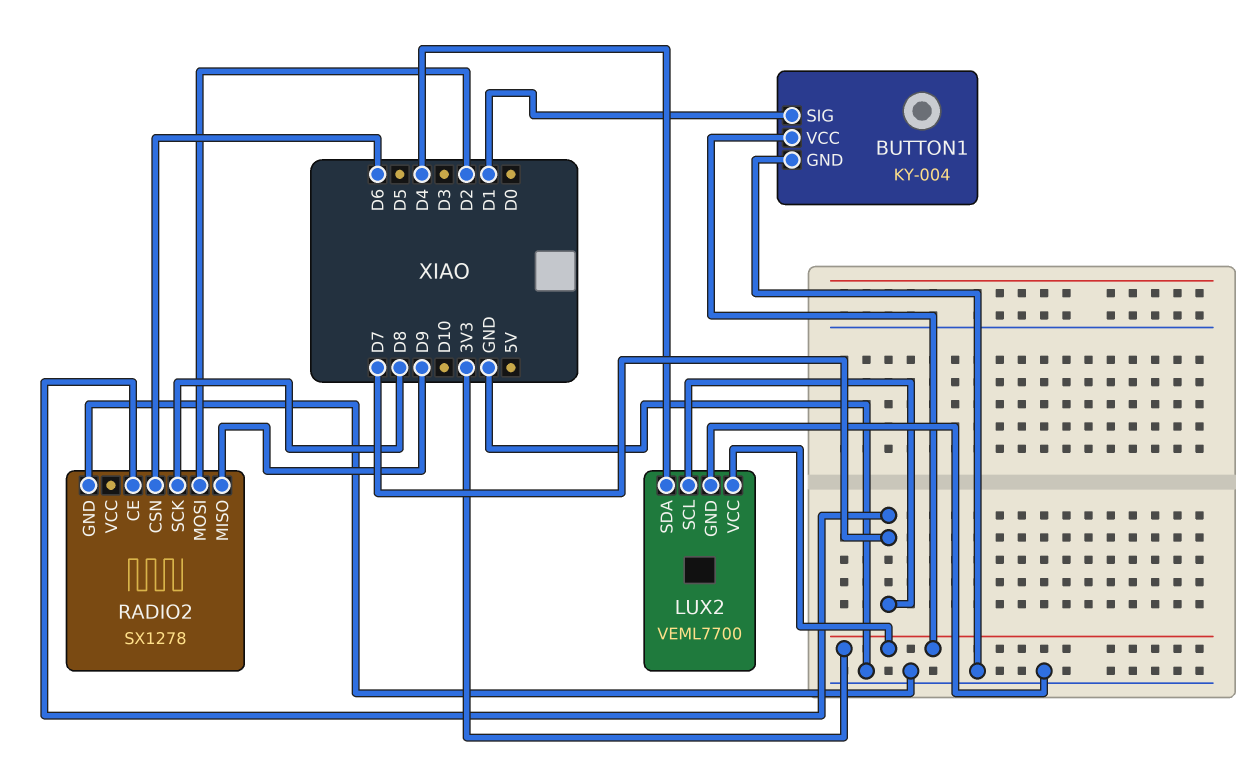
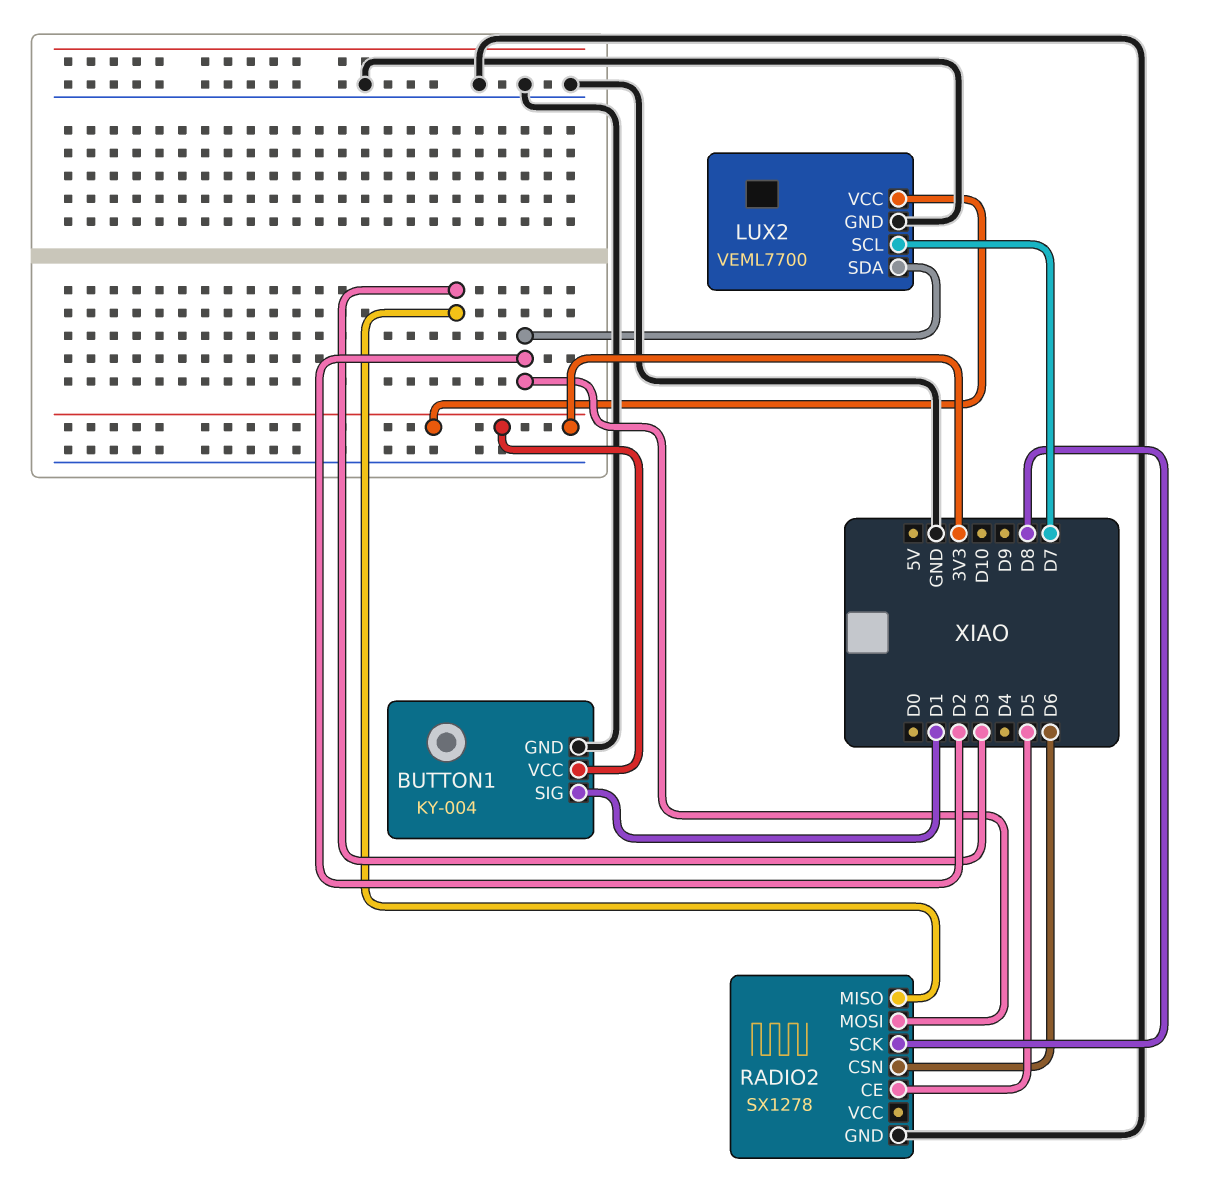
LUX2 pin SDA: D4 -> D2
RADIO2 pin CE: D7 -> D5
RADIO2 pin MISO: D9 -> D3

